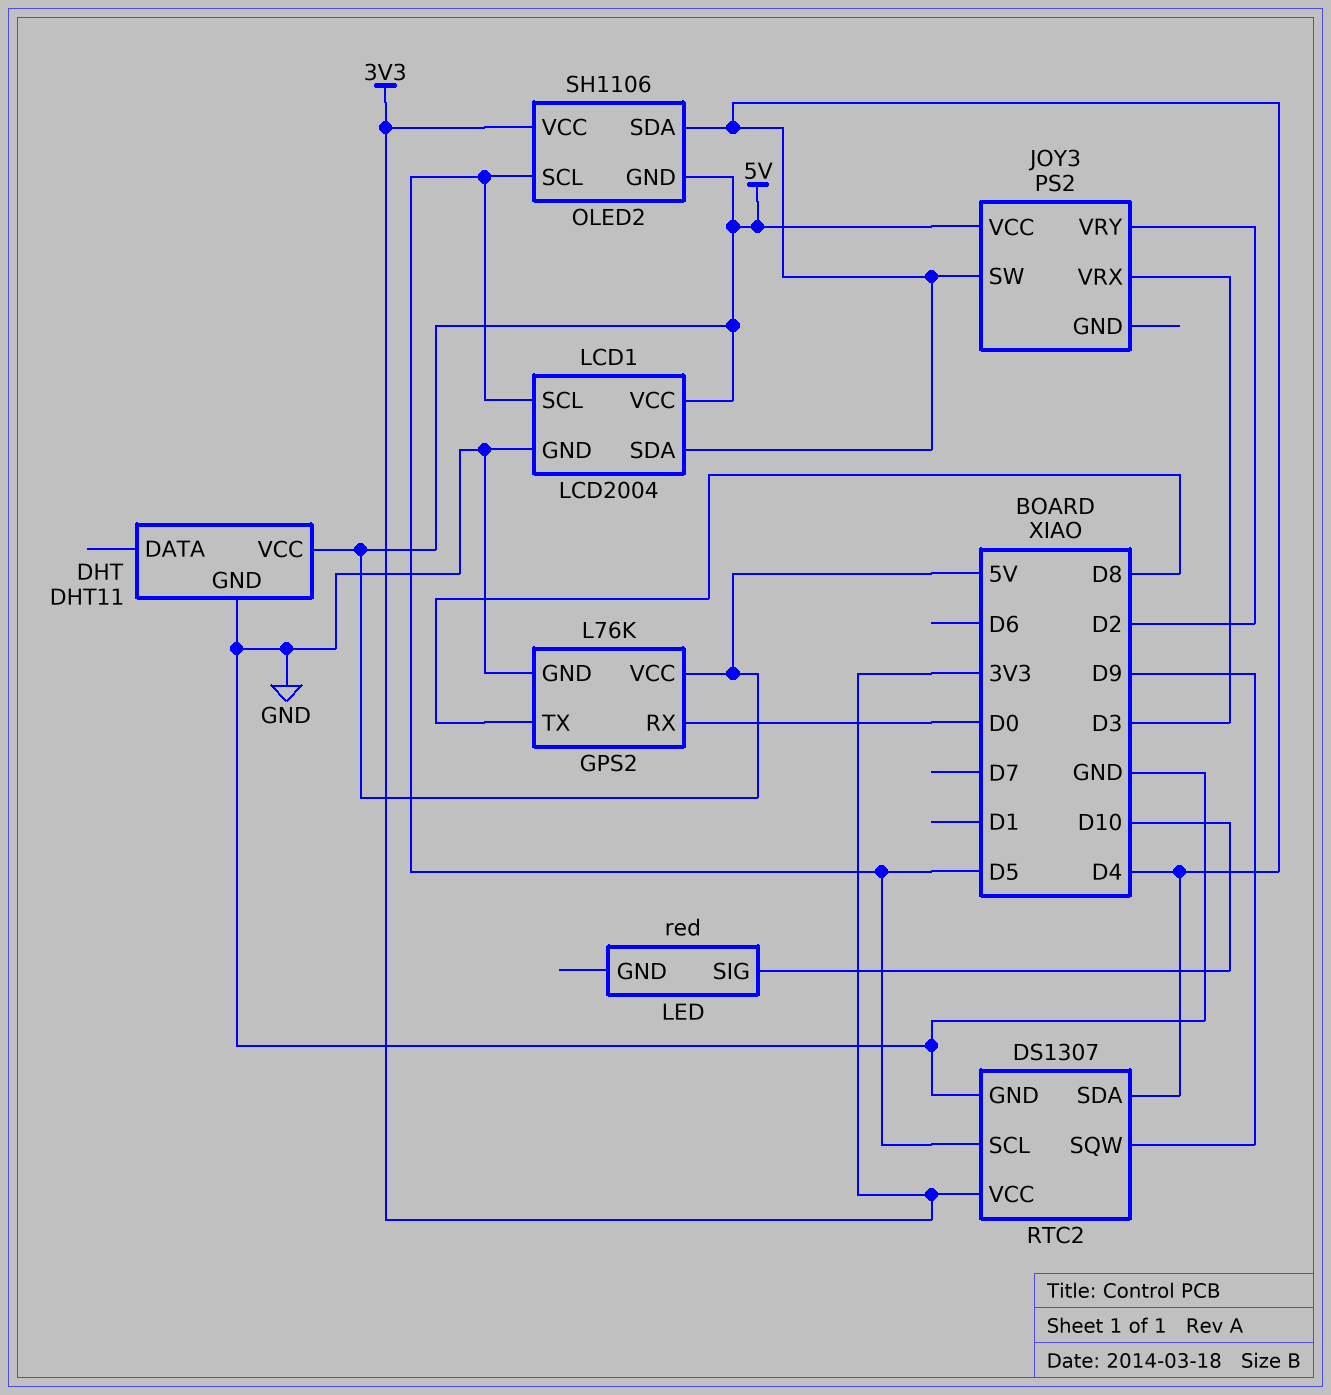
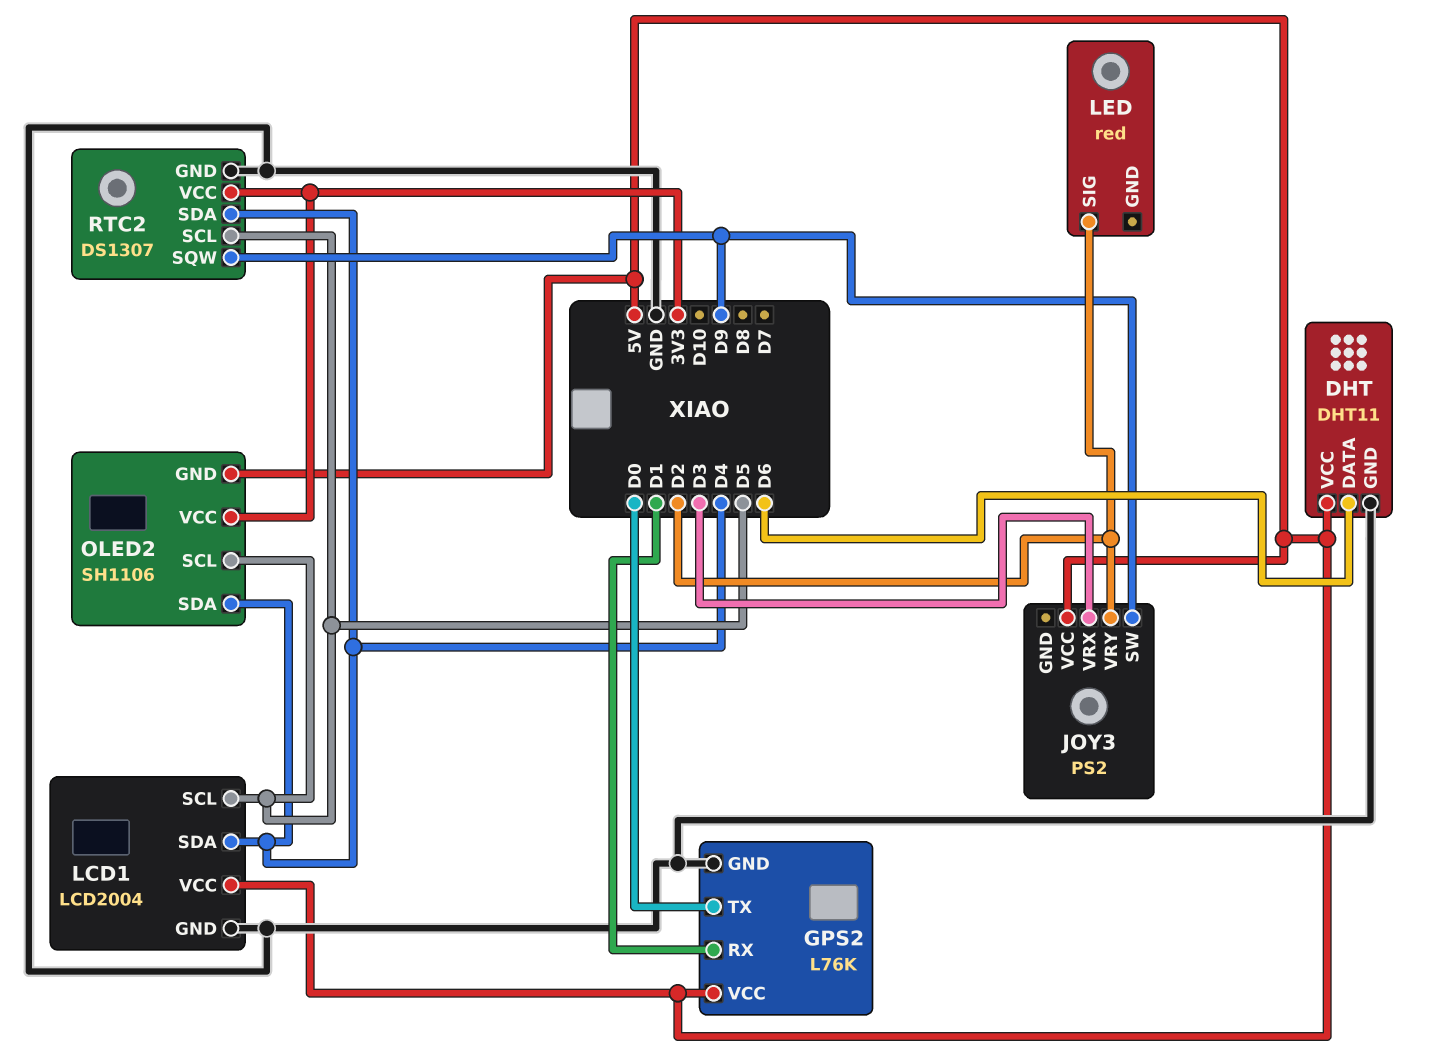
DHT pin DATA: none -> D6
GPS2 pin RX: D0 -> D1
GPS2 pin TX: D8 -> D0
JOY3 pin SW: D4 -> D9
LED pin SIG: D10 -> D2

